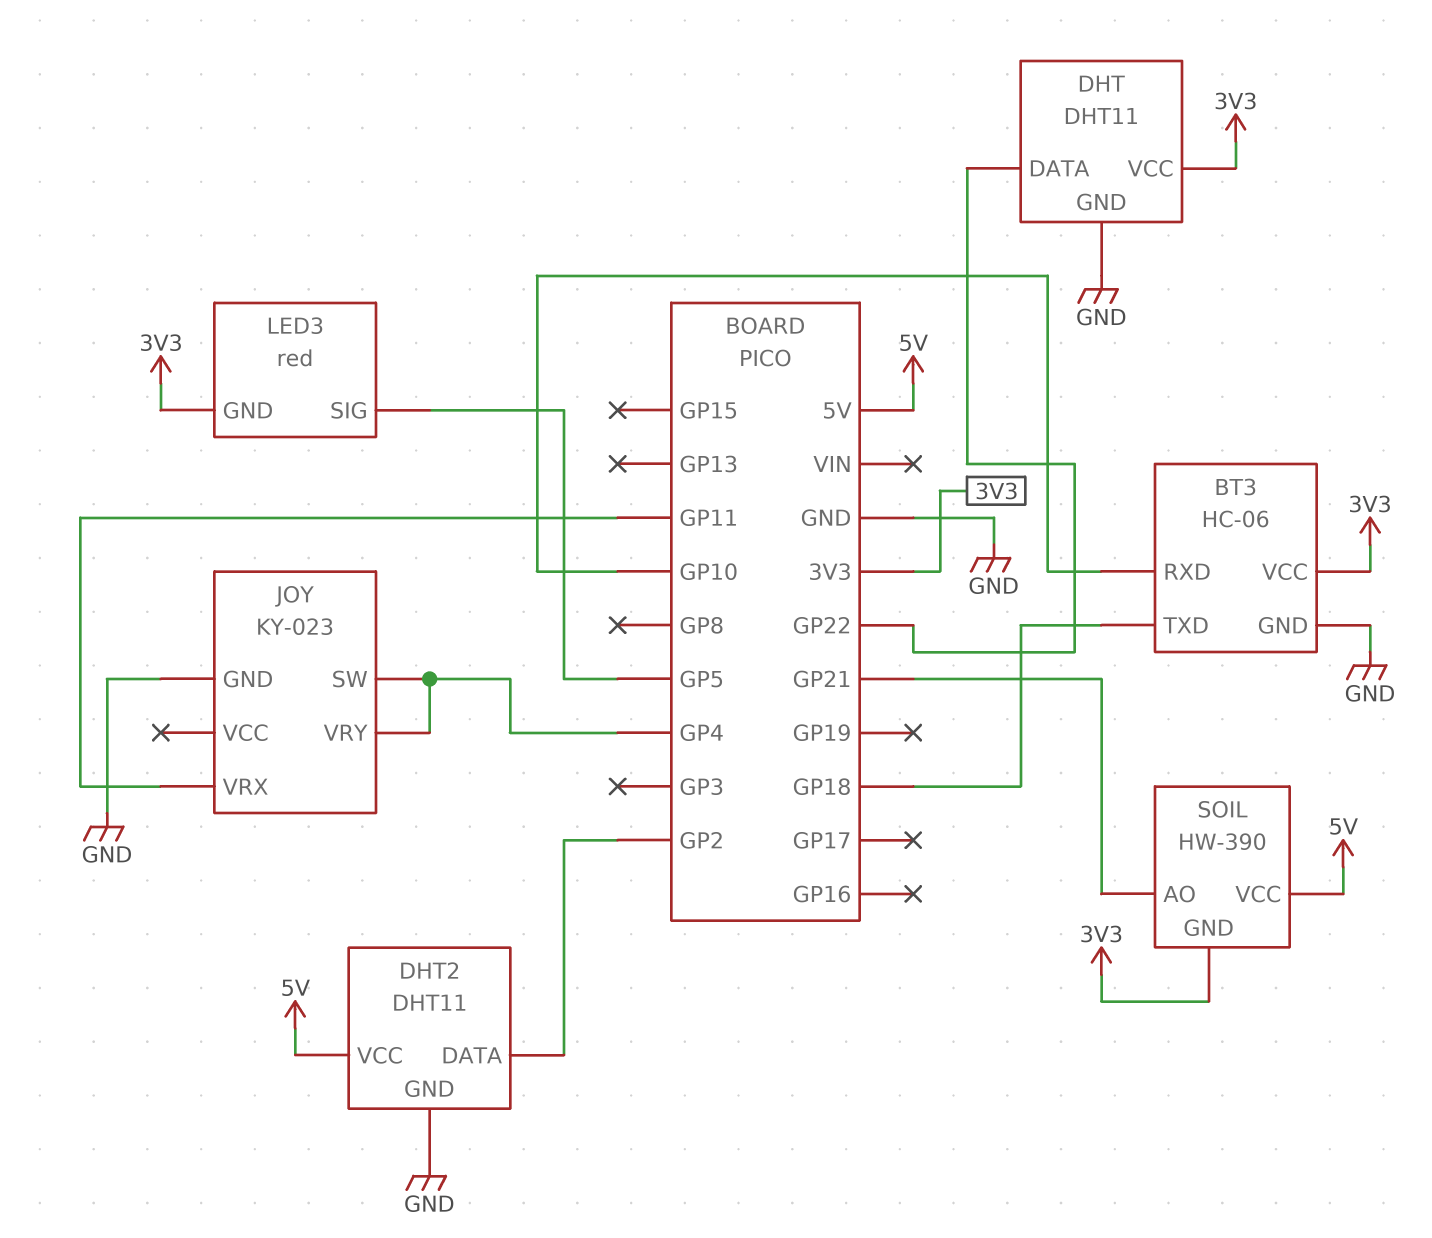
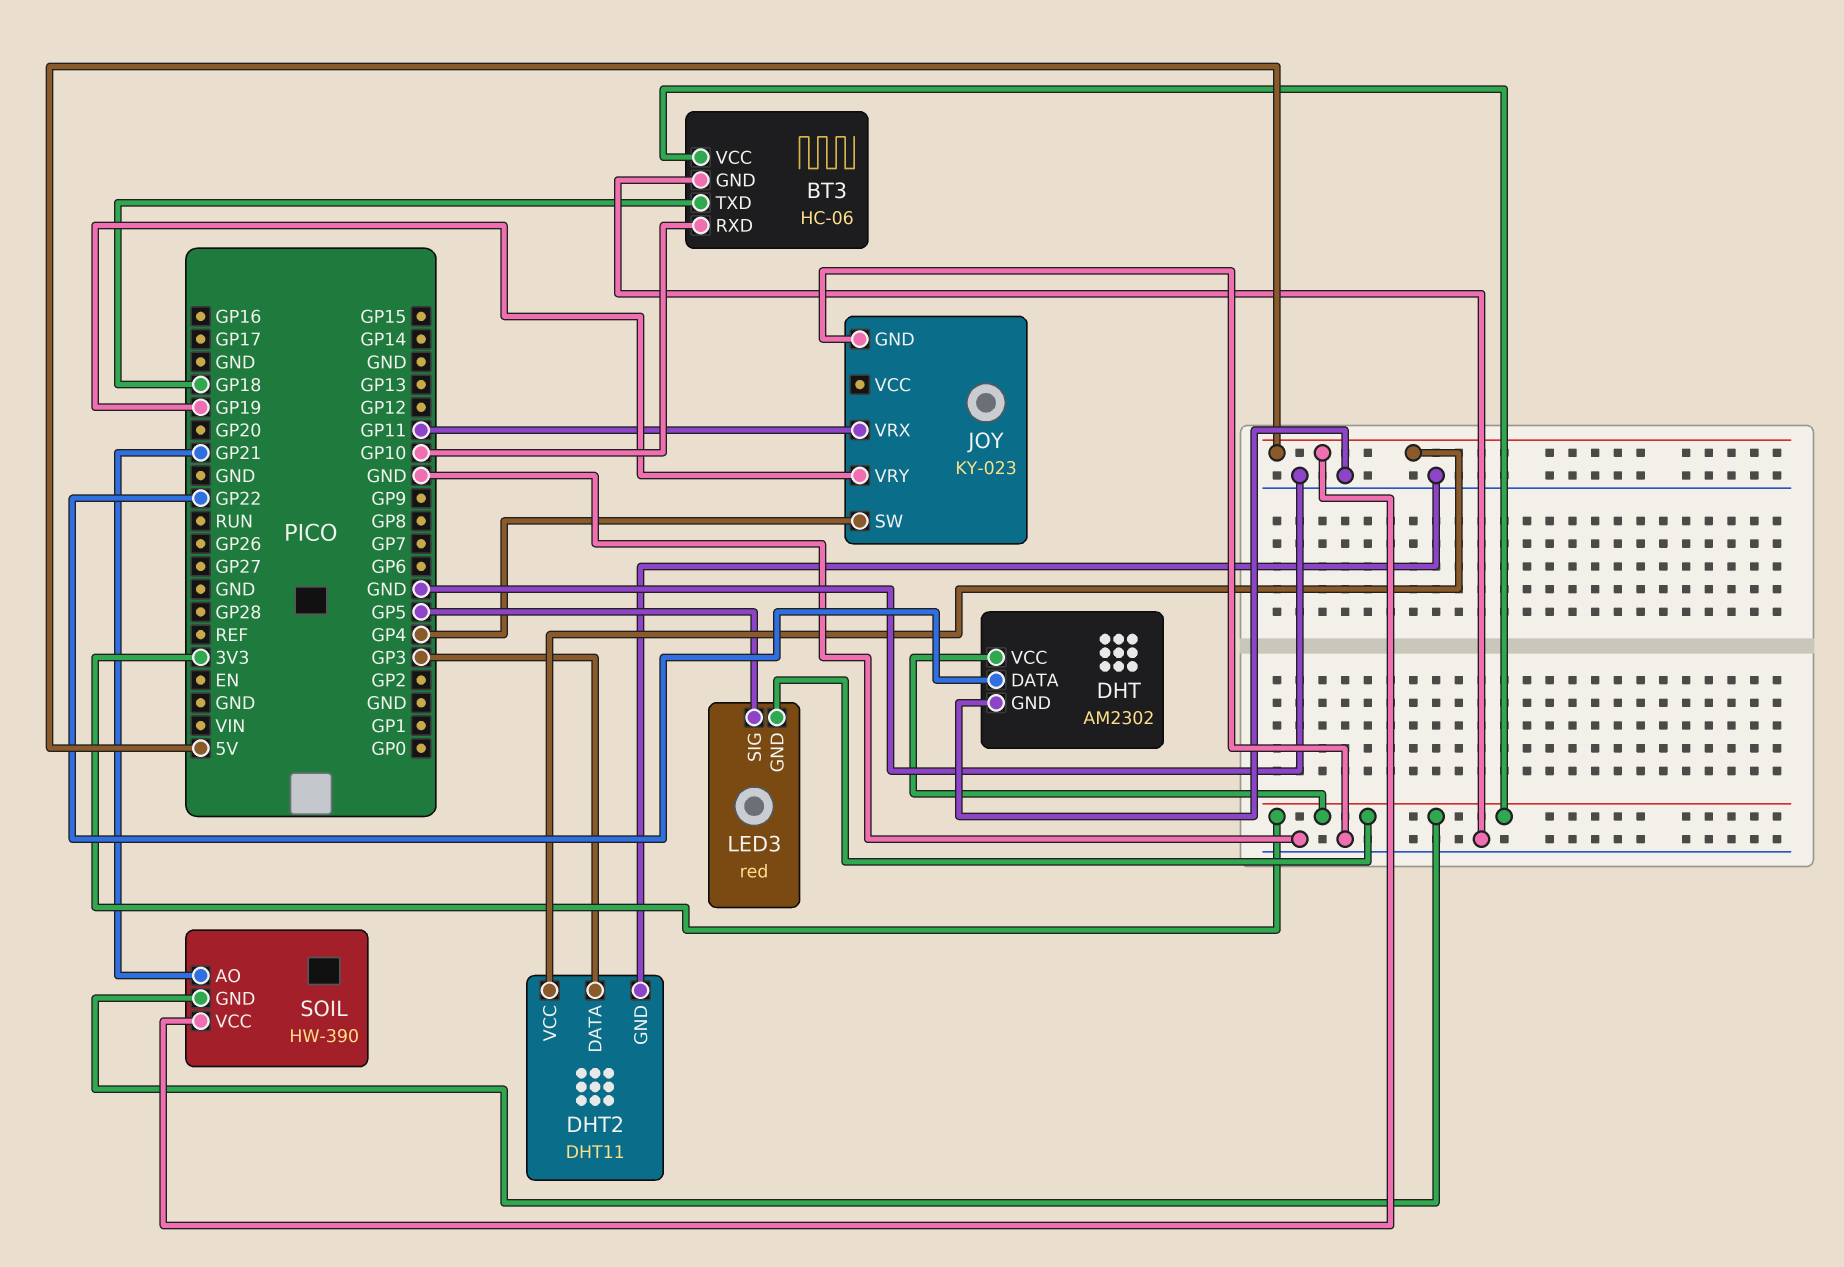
DHT: DHT11 -> AM2302
DHT2 pin DATA: GP2 -> GP3
JOY pin VRY: GP4 -> GP19

